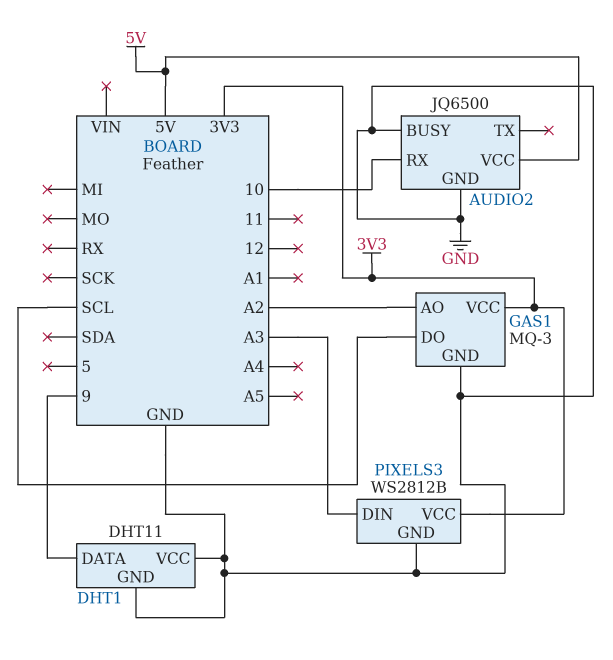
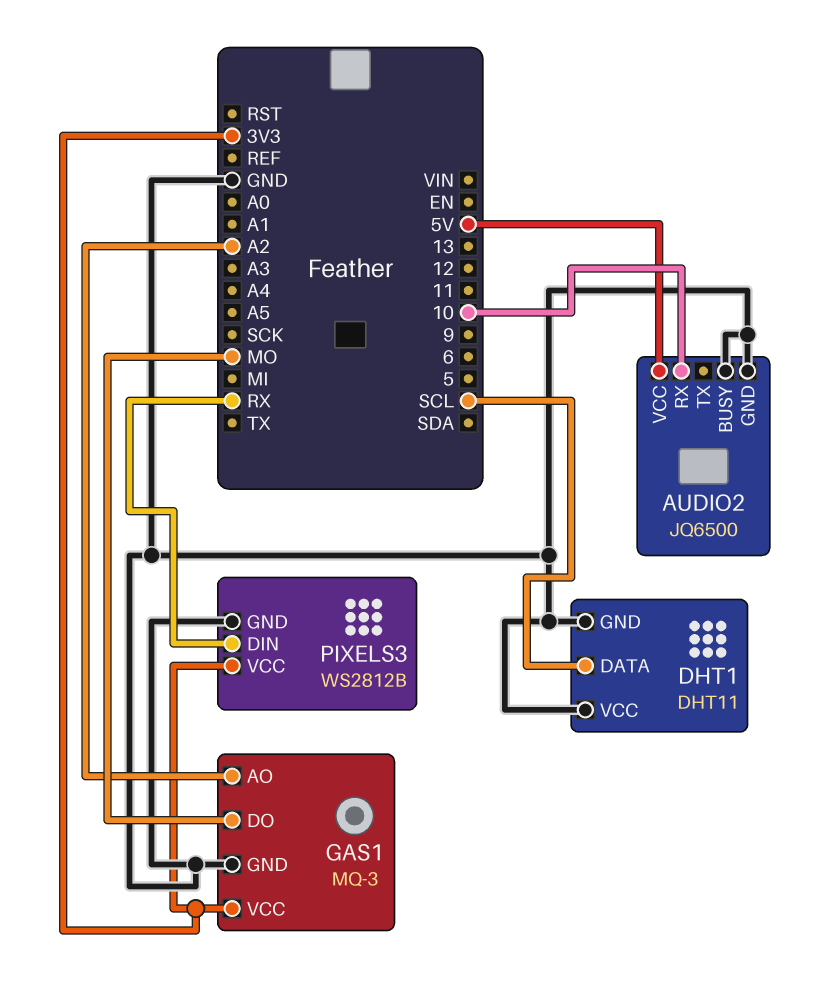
DHT1 pin DATA: 9 -> SCL
GAS1 pin DO: SCL -> MO
PIXELS3 pin DIN: A3 -> RX

